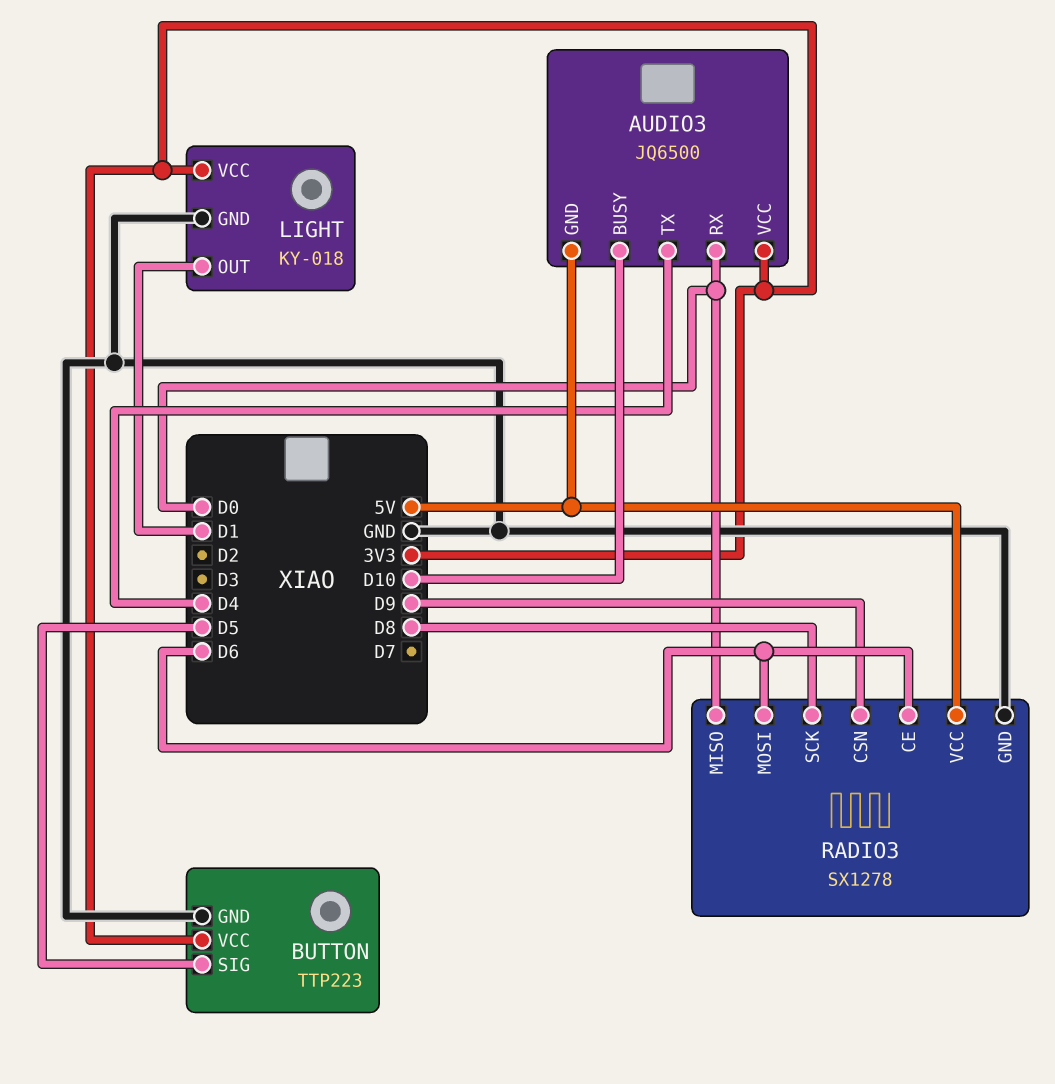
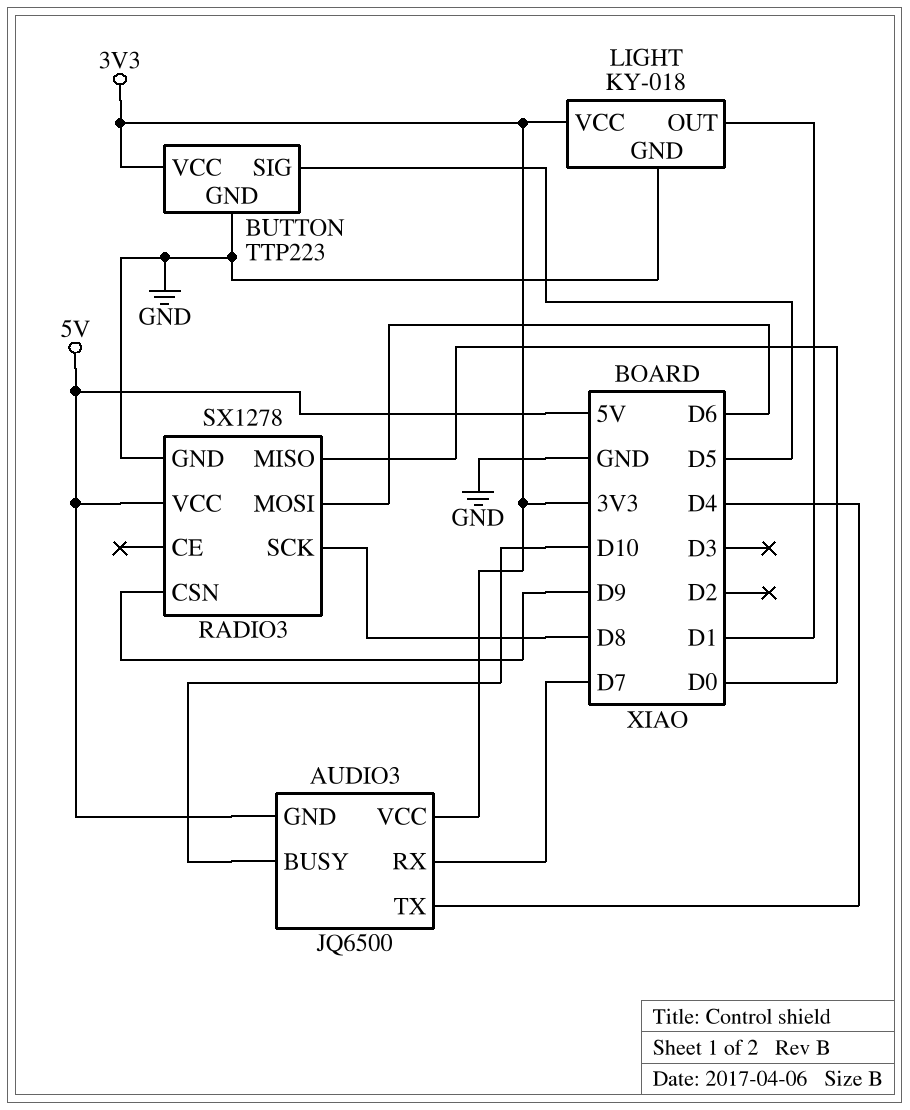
AUDIO3 pin RX: D0 -> D7
RADIO3 pin CE: D6 -> none

